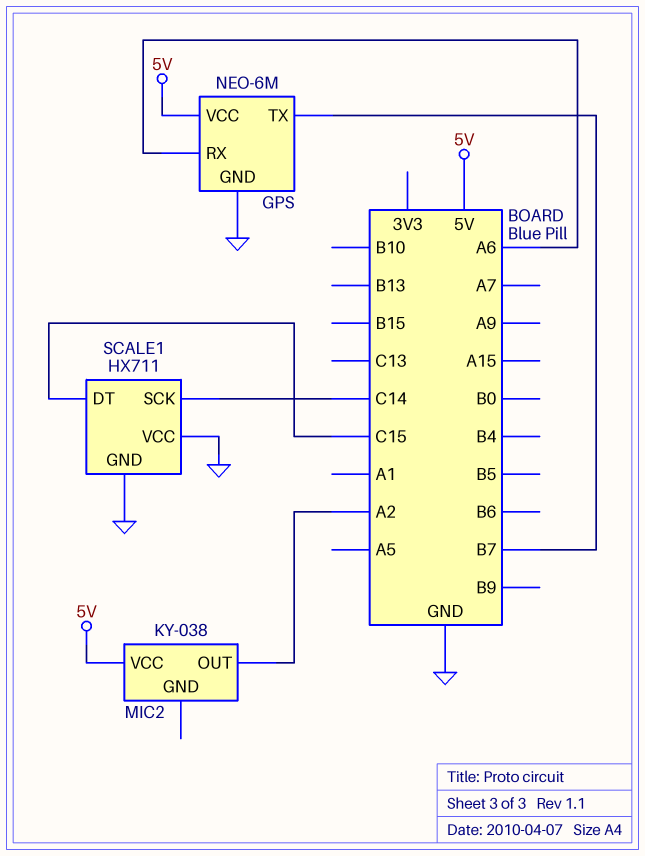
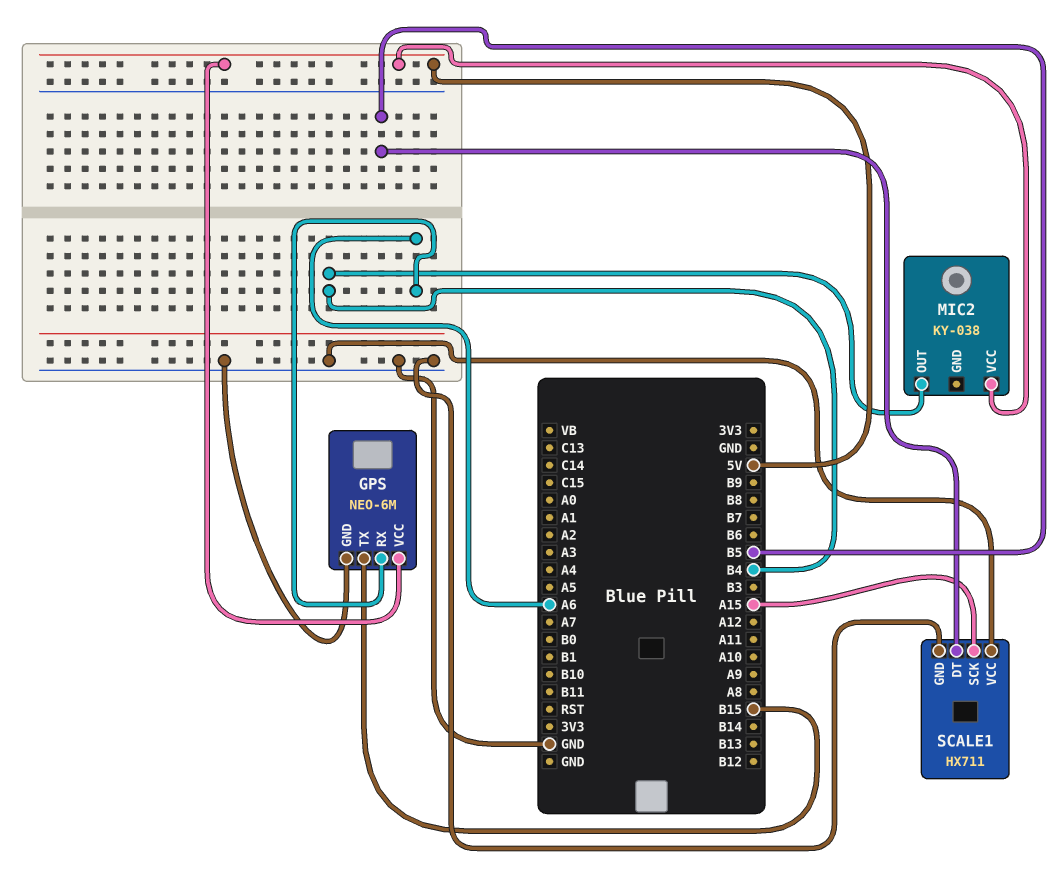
GPS pin TX: B7 -> B15
MIC2 pin OUT: A2 -> B4
SCALE1 pin DT: C15 -> B5
SCALE1 pin SCK: C14 -> A15

